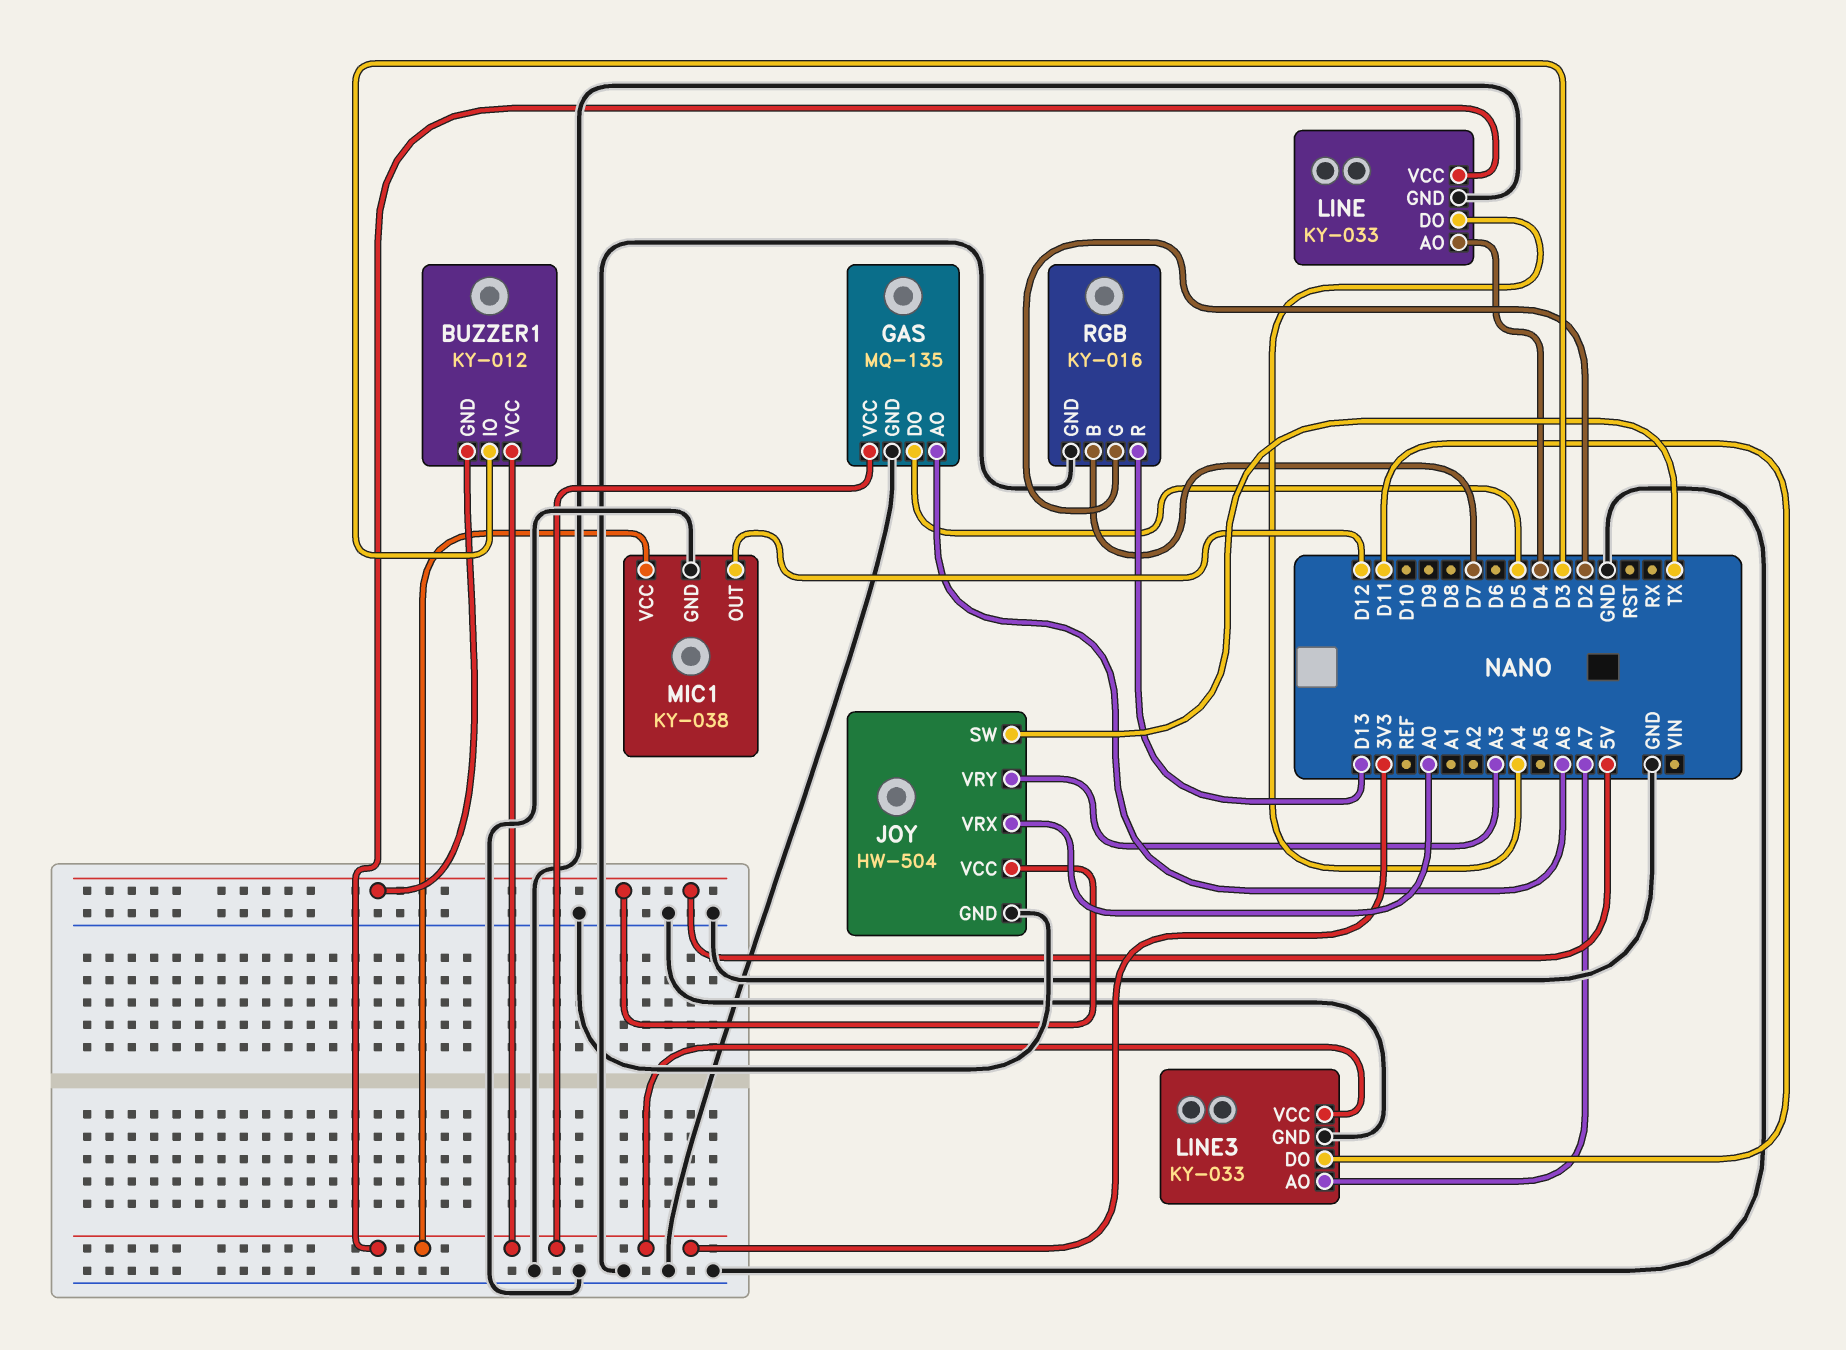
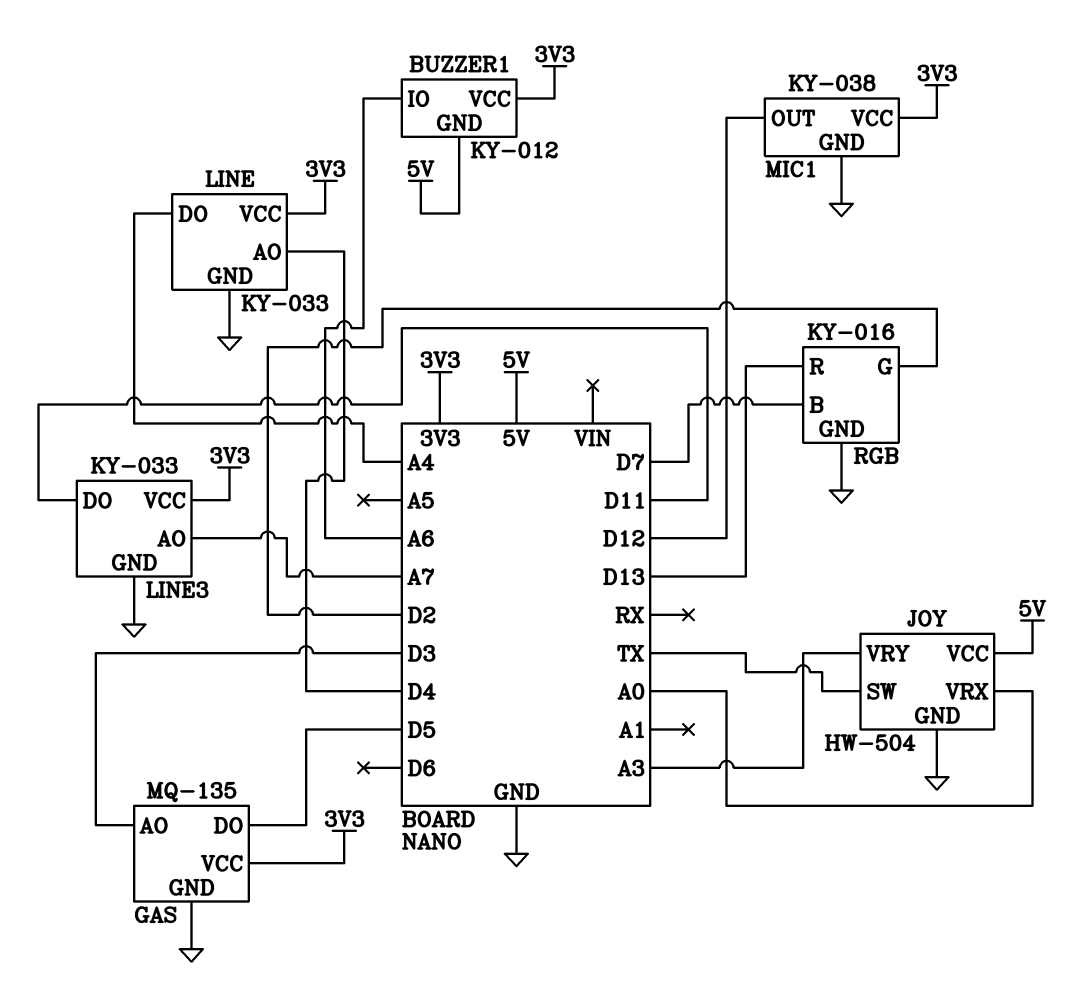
BUZZER1 pin IO: D3 -> A6
GAS pin AO: A6 -> D3

